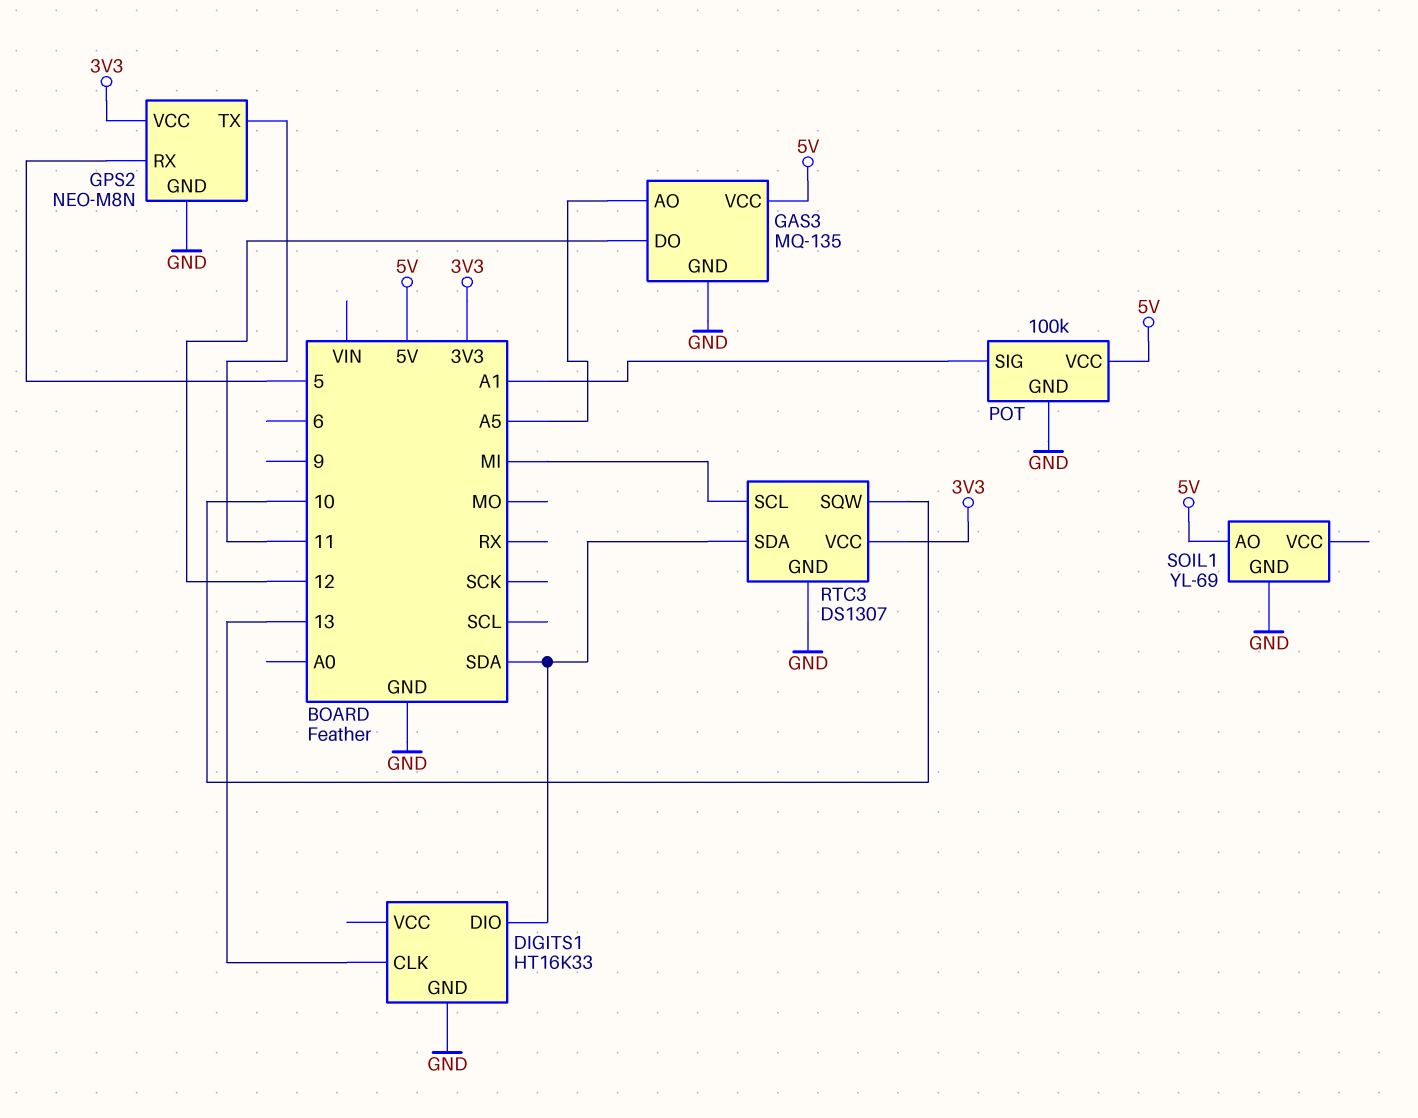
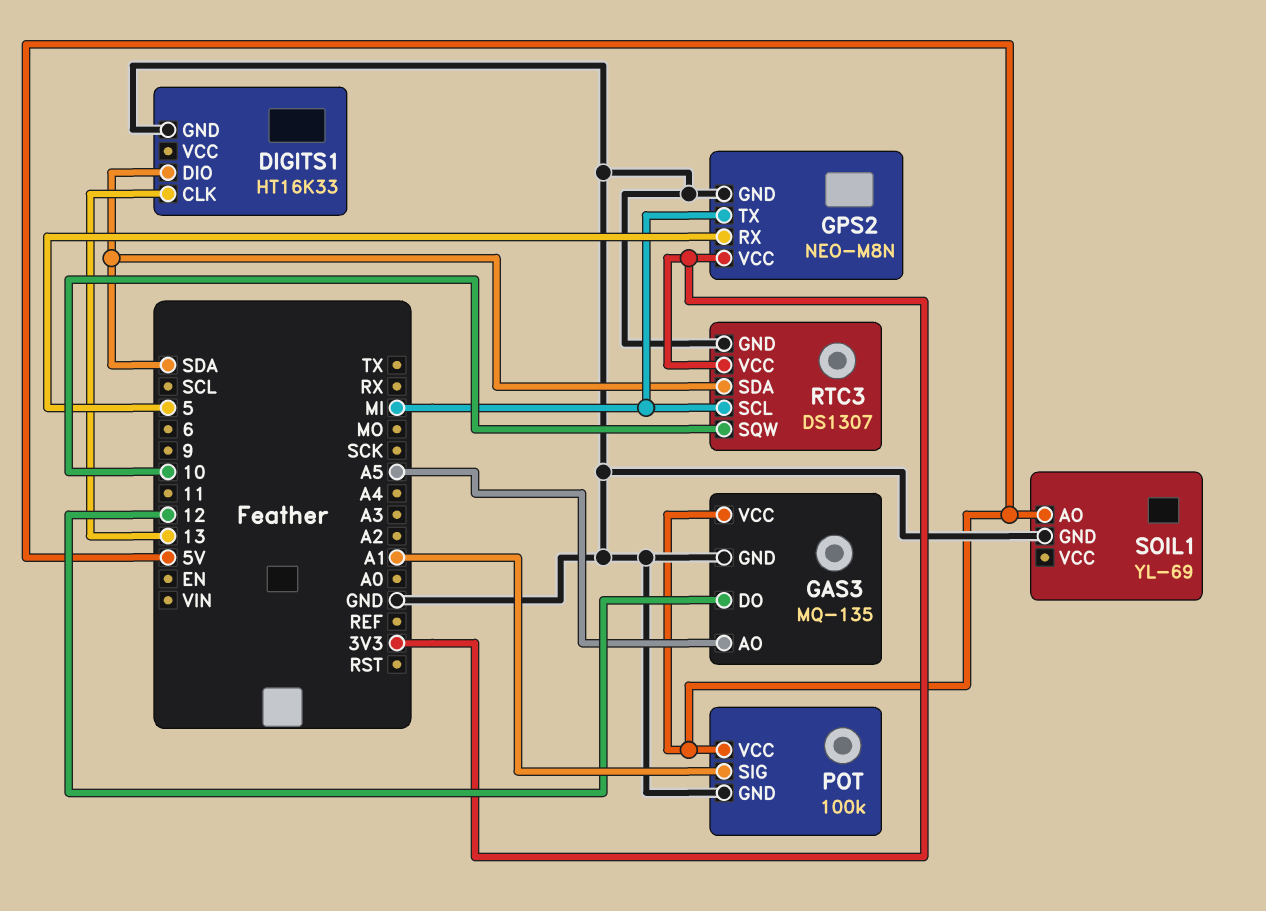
GPS2 pin TX: 11 -> MI

